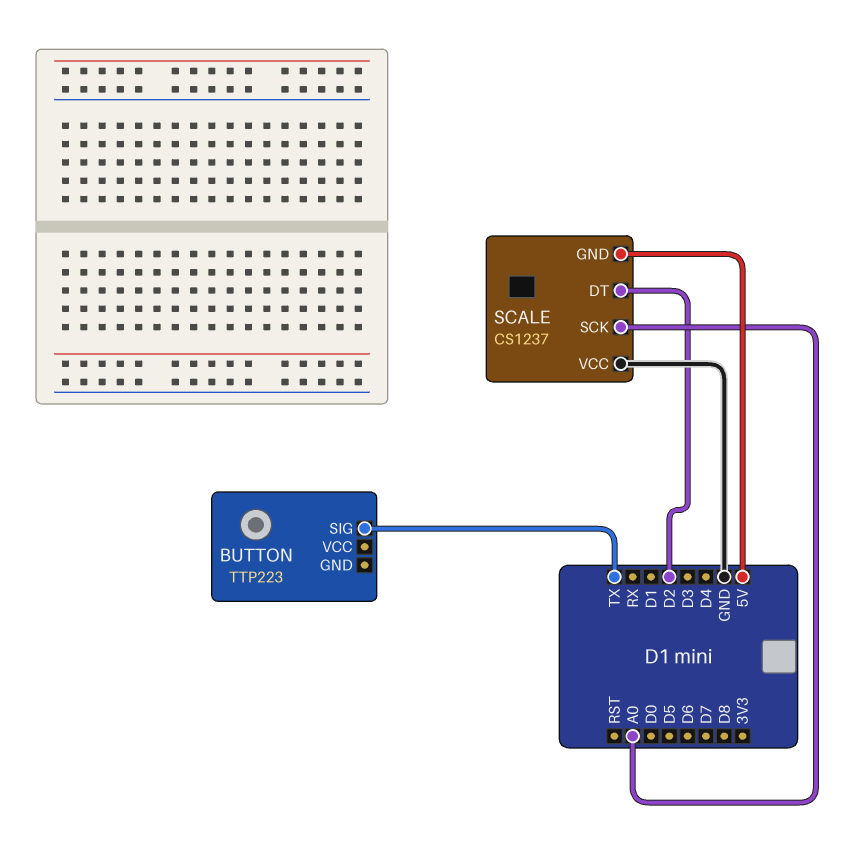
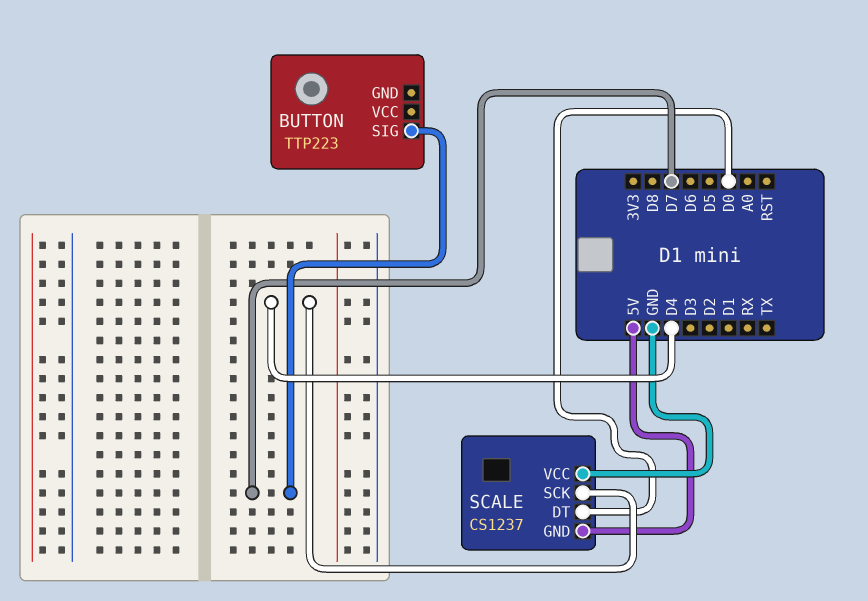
BUTTON pin SIG: TX -> D7
SCALE pin DT: D2 -> D0
SCALE pin SCK: A0 -> D4

